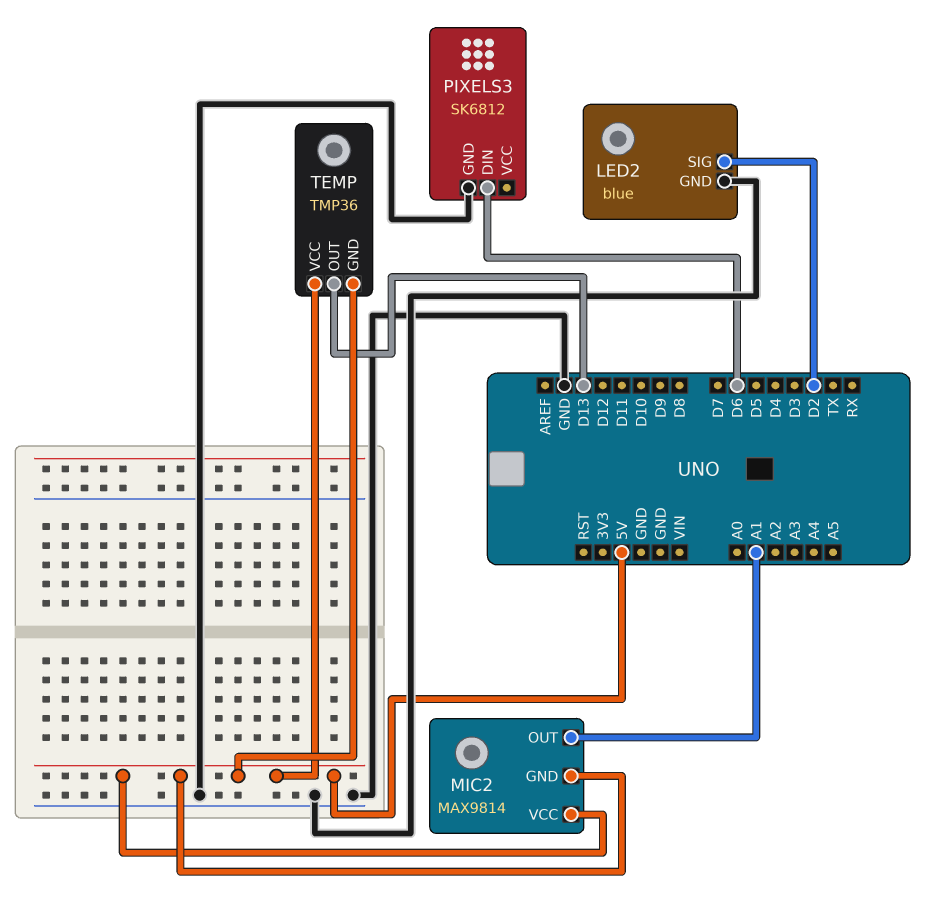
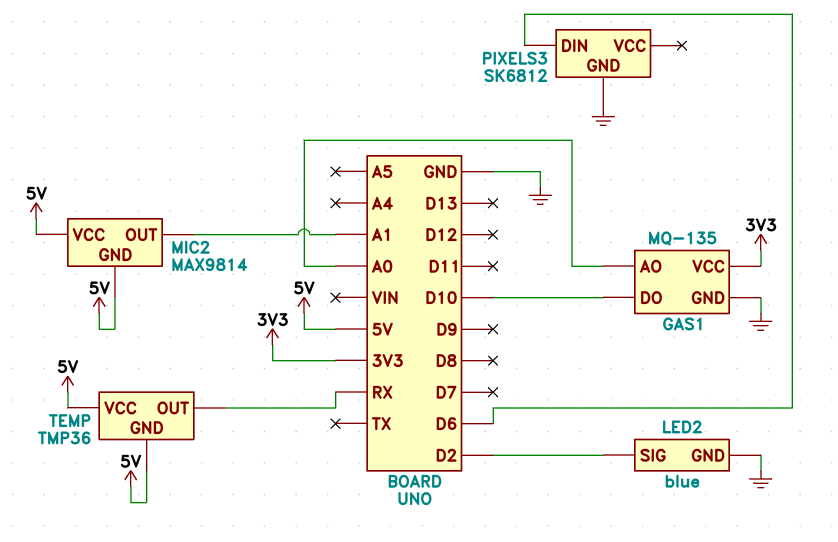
GAS1: none -> MQ-135
GAS1 pin AO: none -> A0
GAS1 pin DO: none -> D10
GAS1 pin GND: none -> GND
GAS1 pin VCC: none -> 3V3
TEMP pin OUT: D13 -> RX

